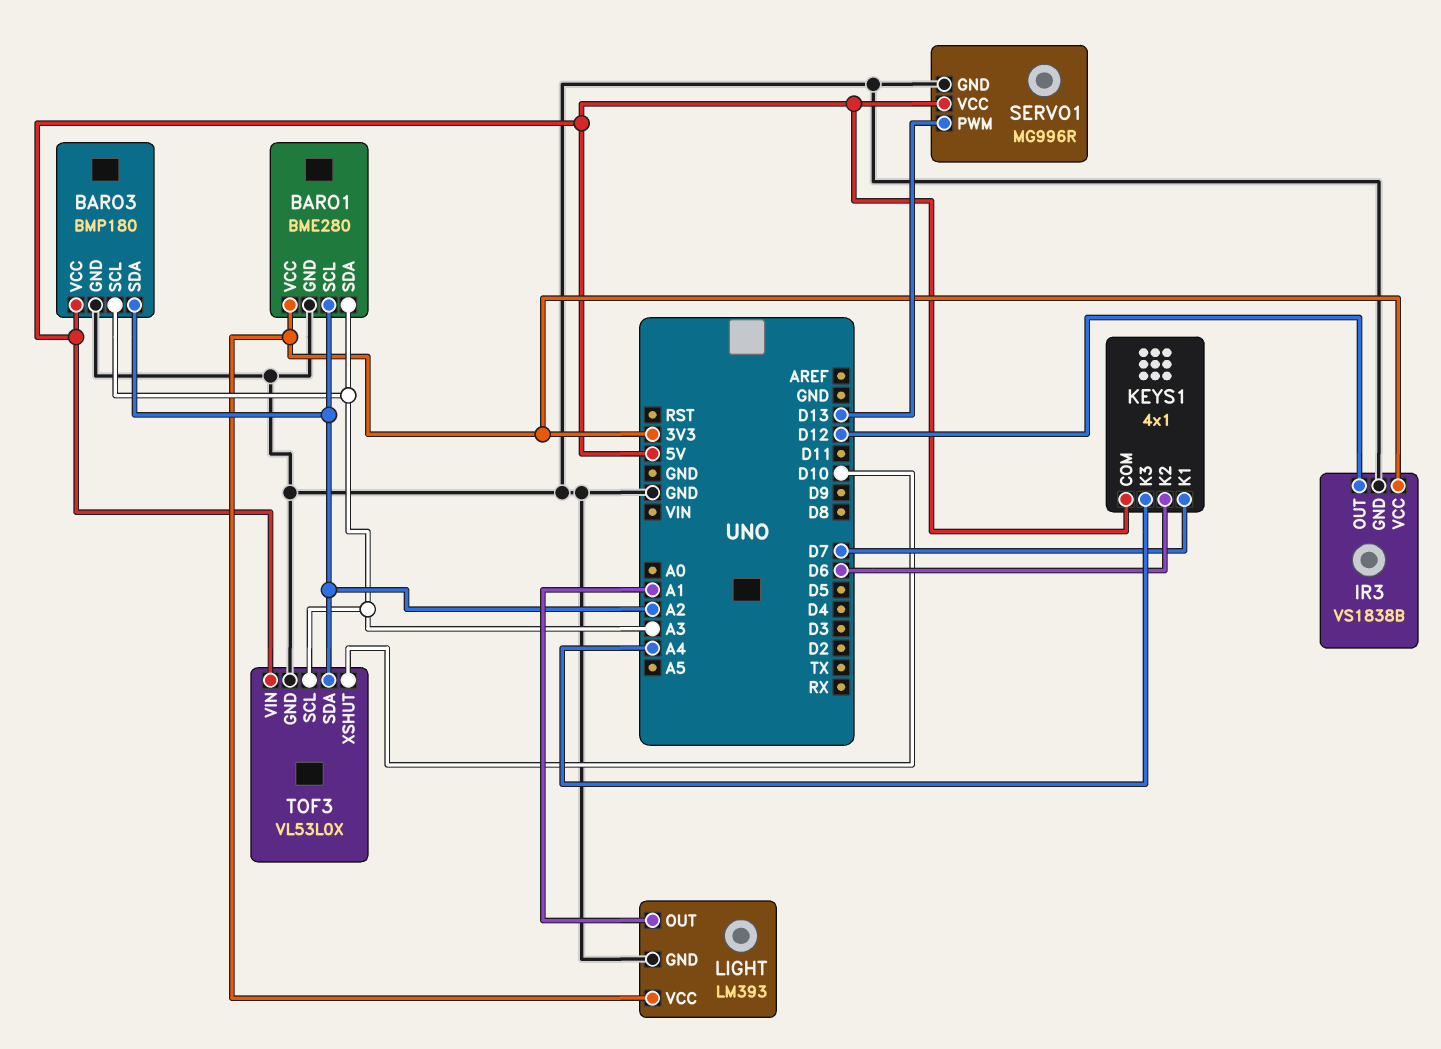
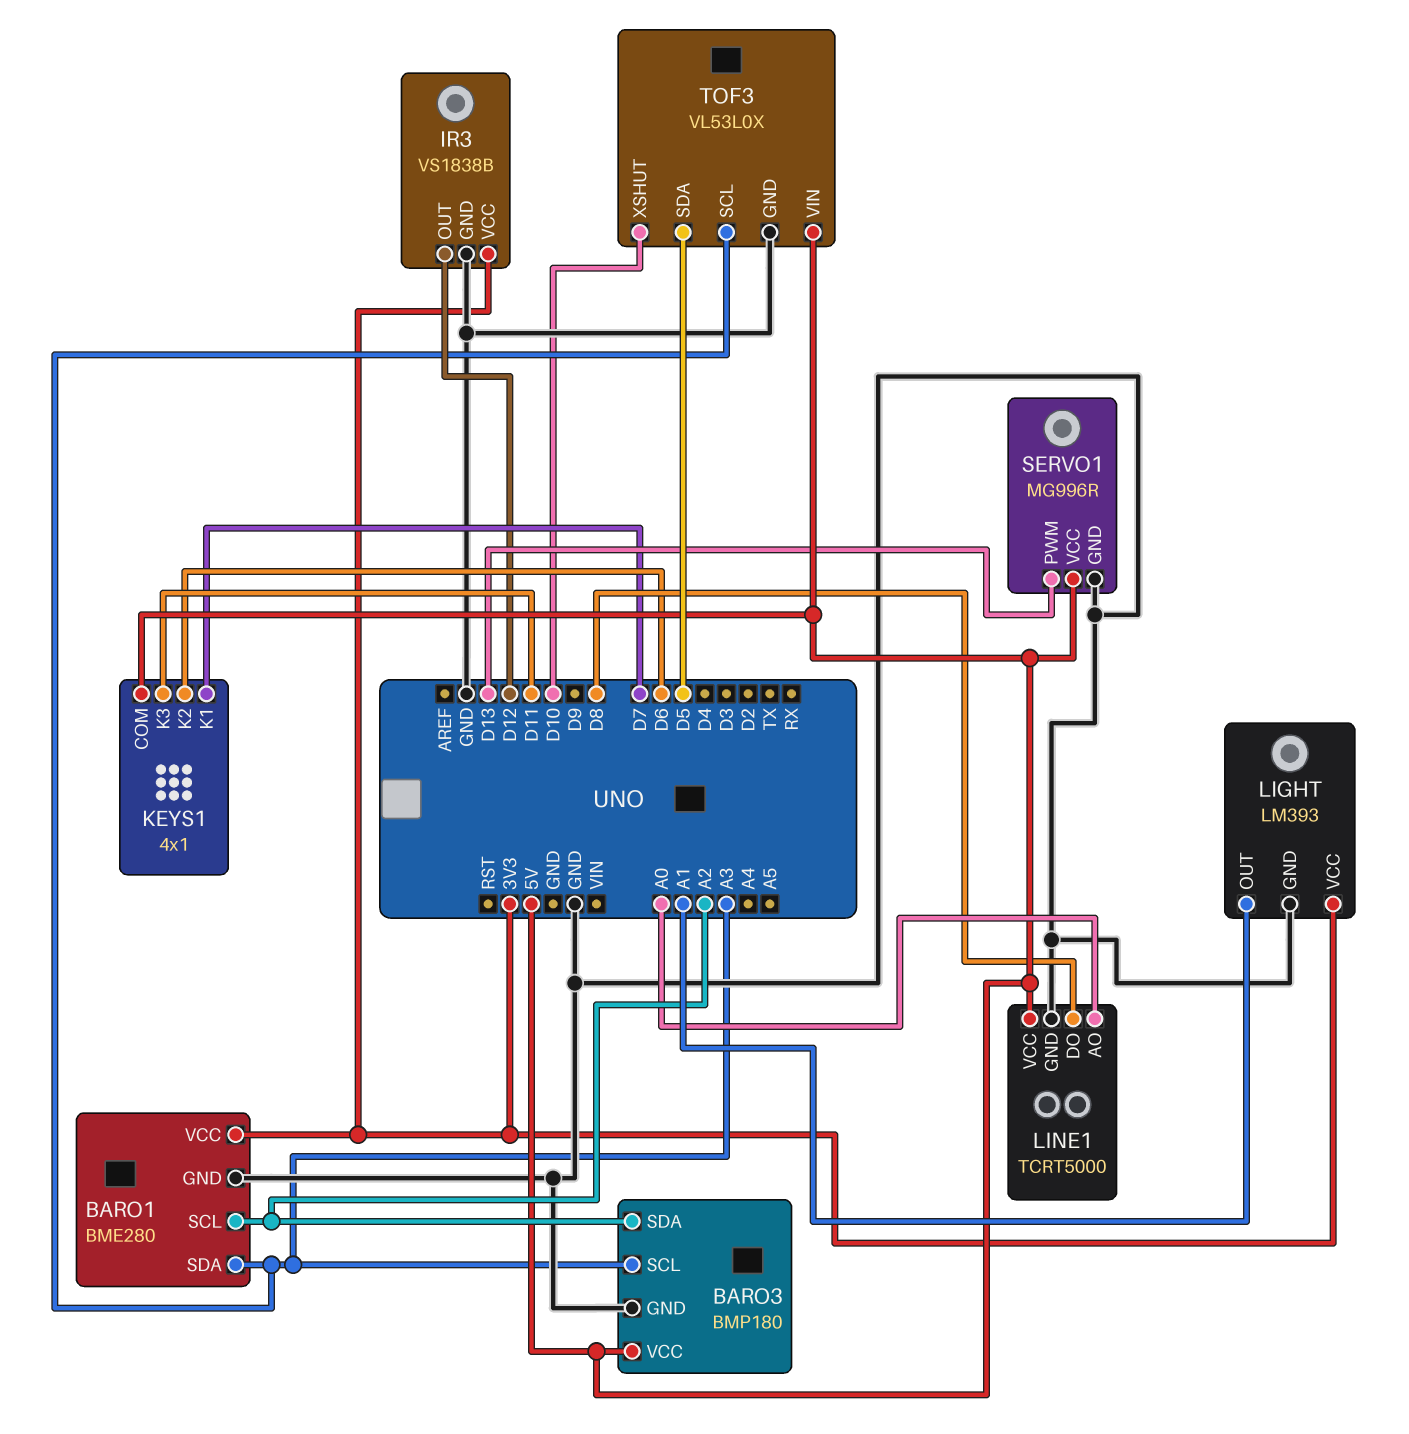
KEYS1 pin K3: A4 -> D11
LINE1: none -> TCRT5000
LINE1 pin AO: none -> A0
LINE1 pin DO: none -> D8
LINE1 pin GND: none -> GND
LINE1 pin VCC: none -> 5V
TOF3 pin SDA: A2 -> D5

